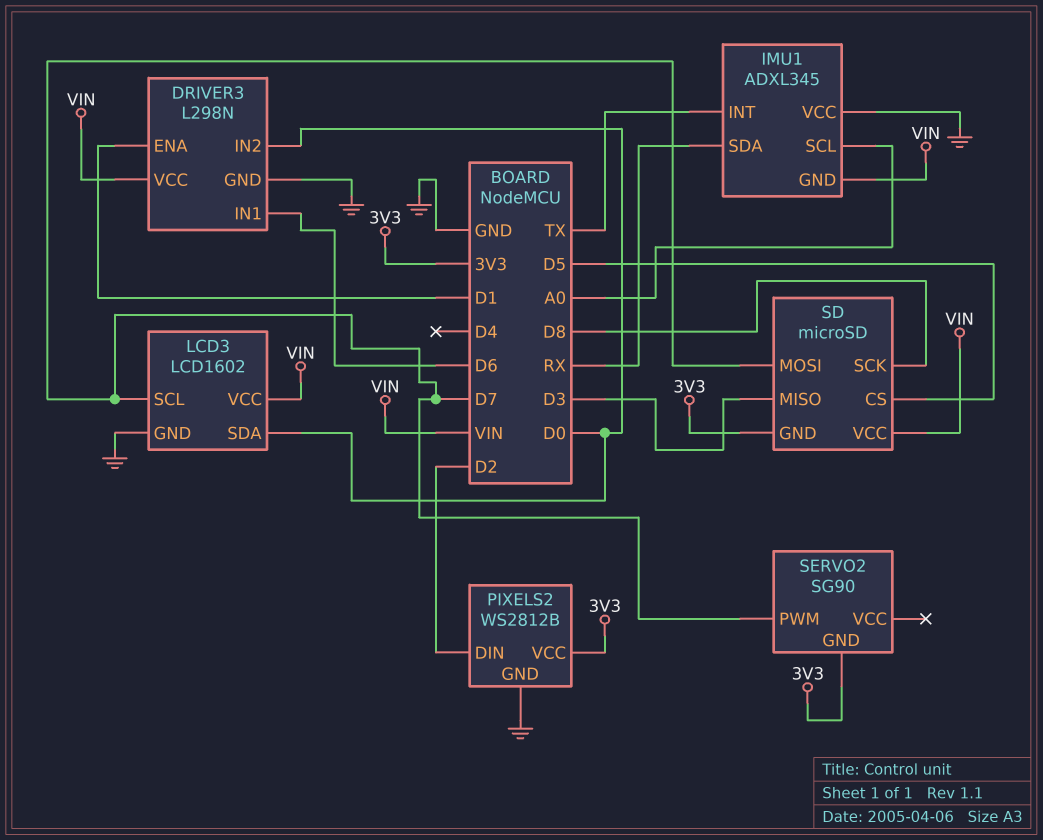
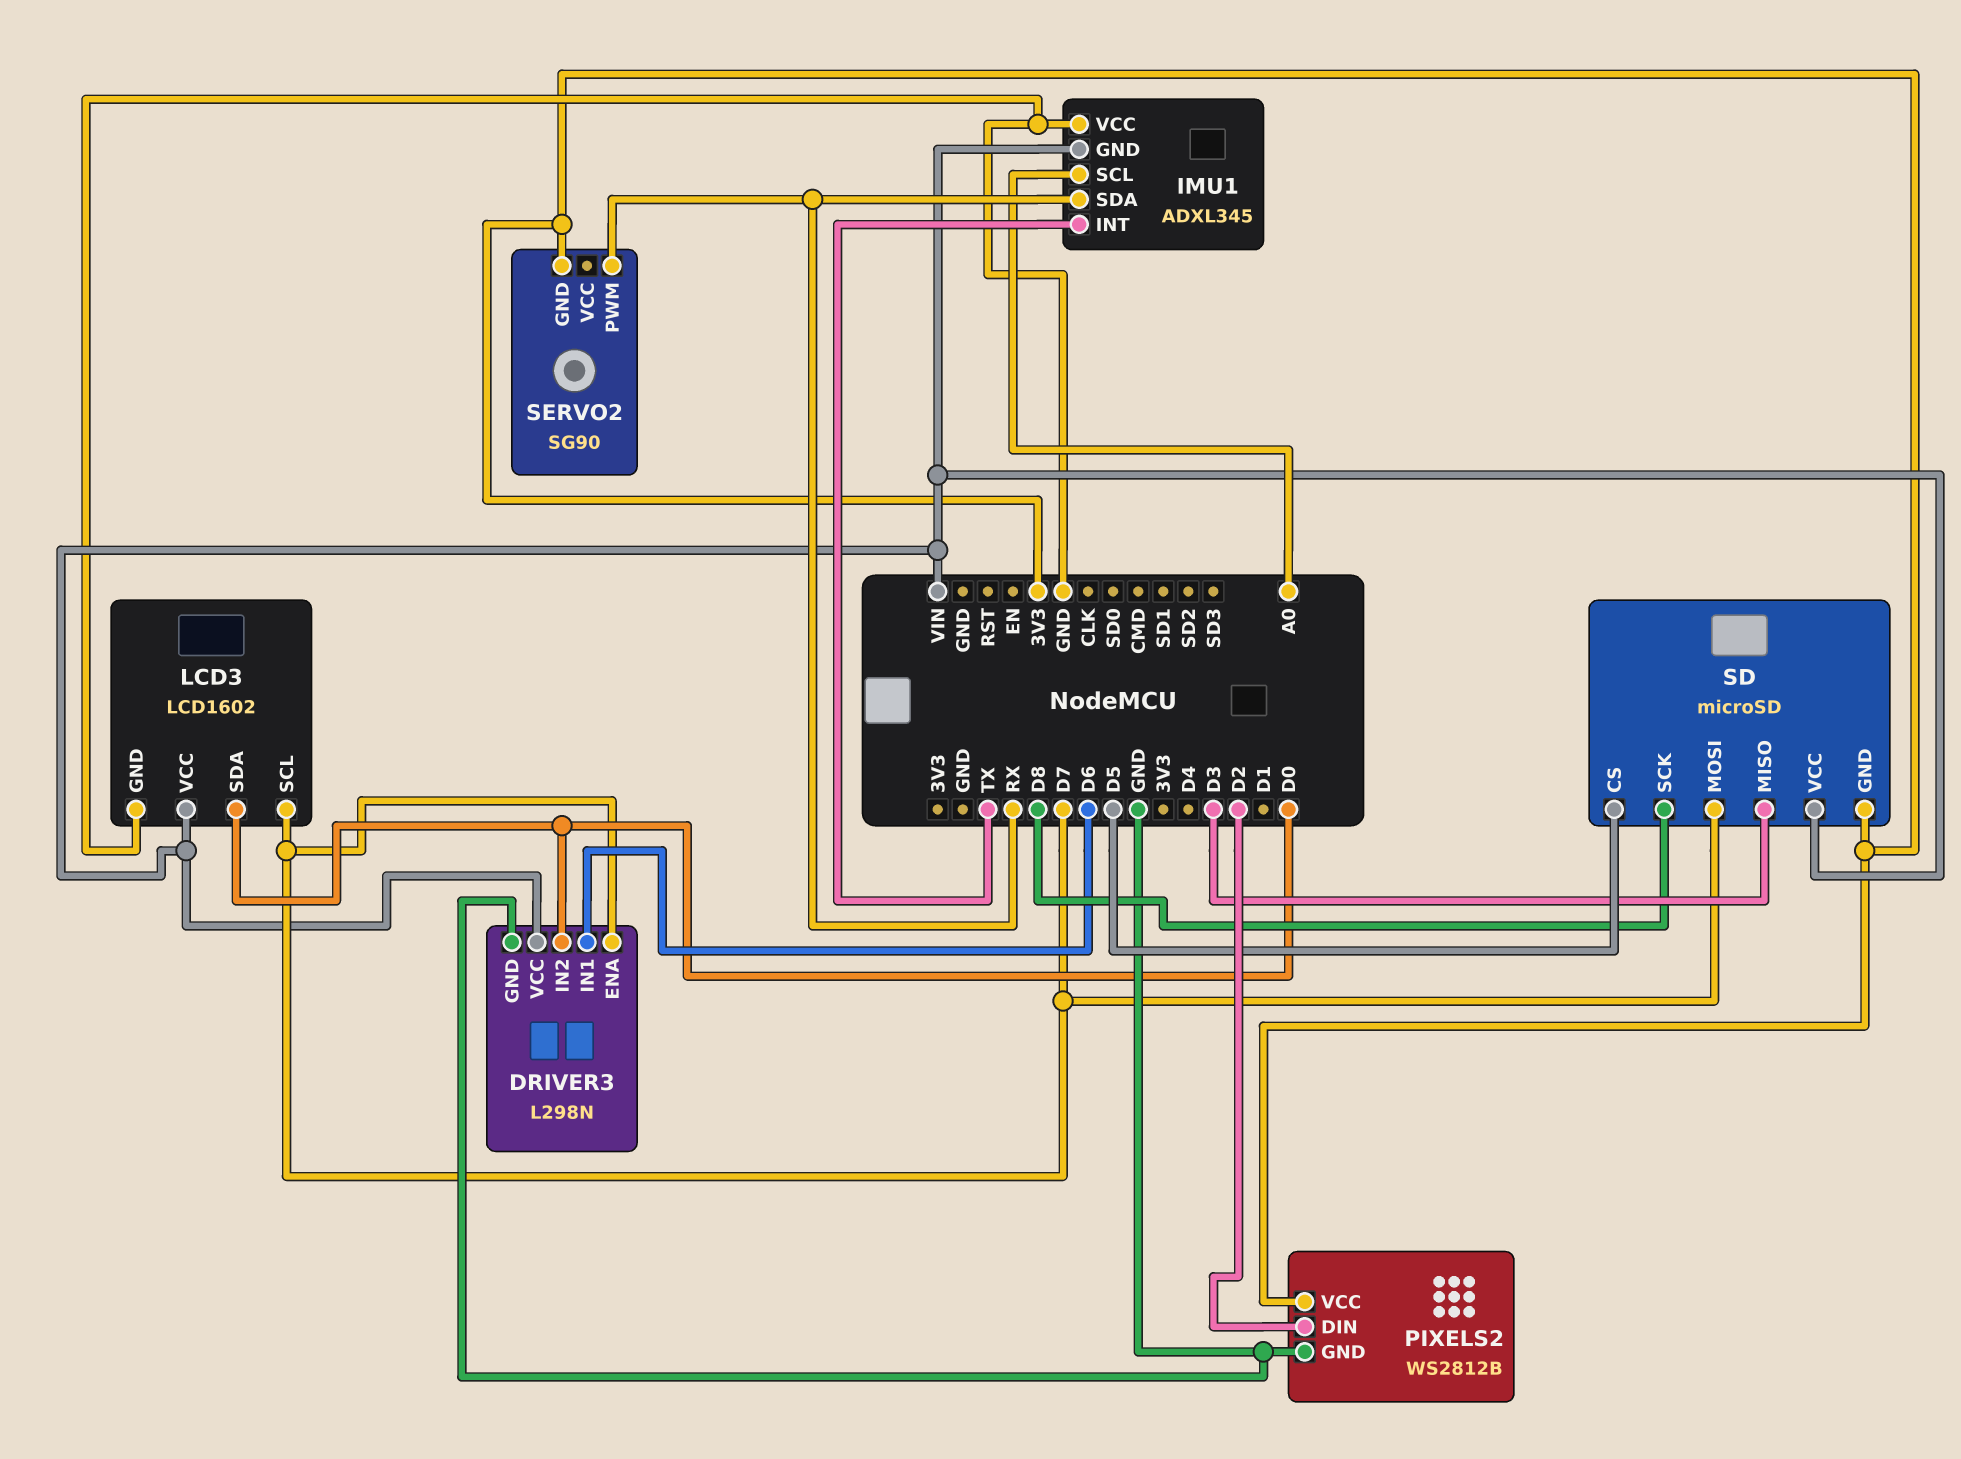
DRIVER3 pin ENA: D1 -> D7
SERVO2 pin PWM: D7 -> RX

